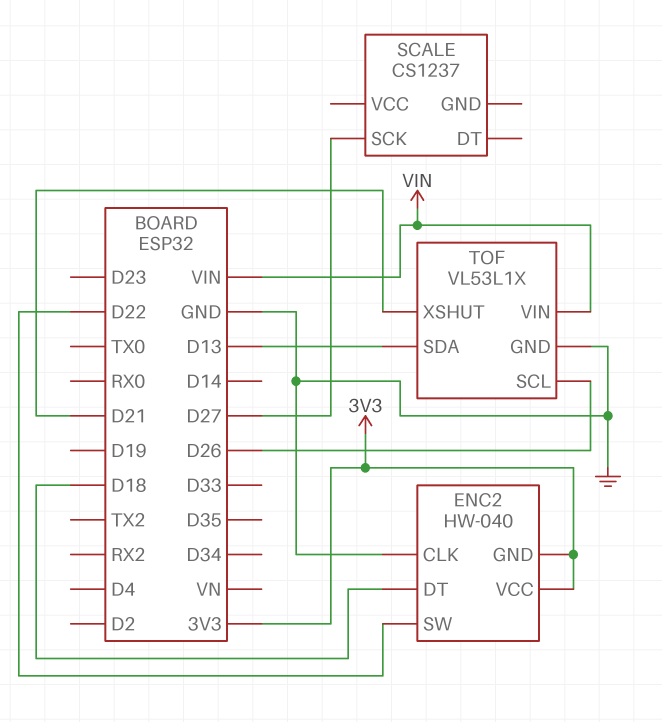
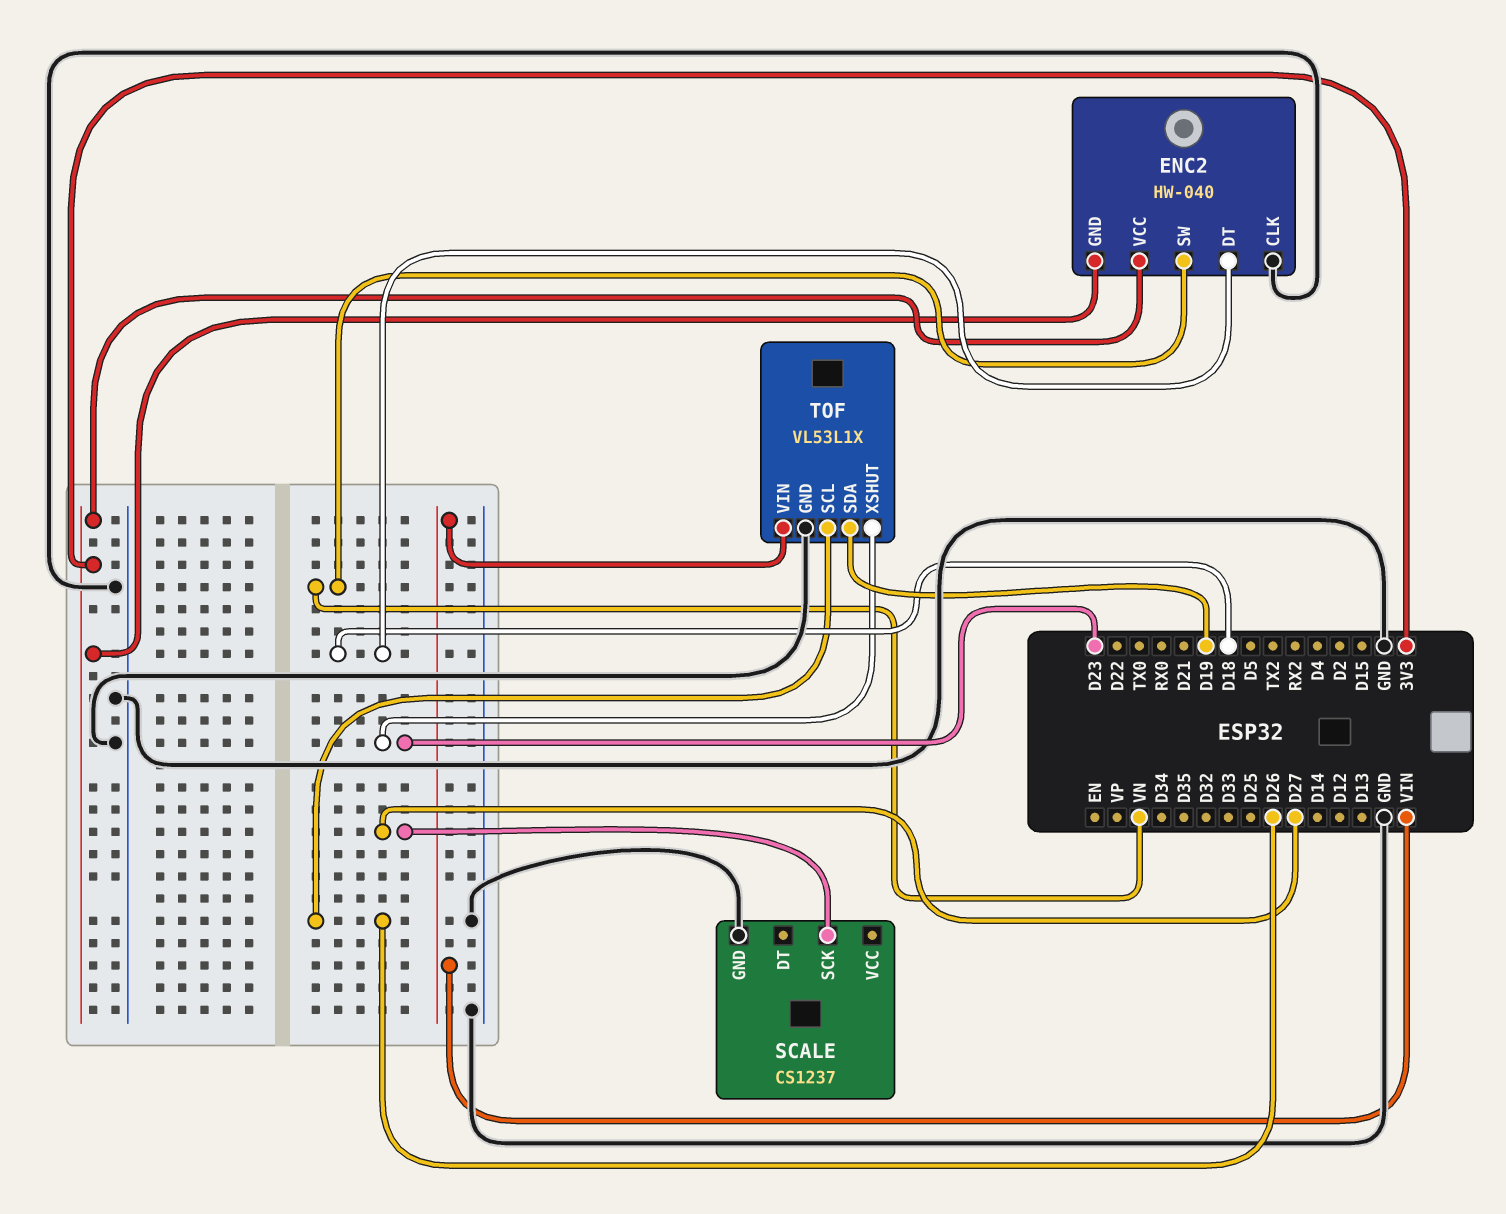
ENC2 pin SW: D22 -> VN
SCALE pin GND: none -> GND
TOF pin SDA: D13 -> D19
TOF pin XSHUT: D21 -> D23

